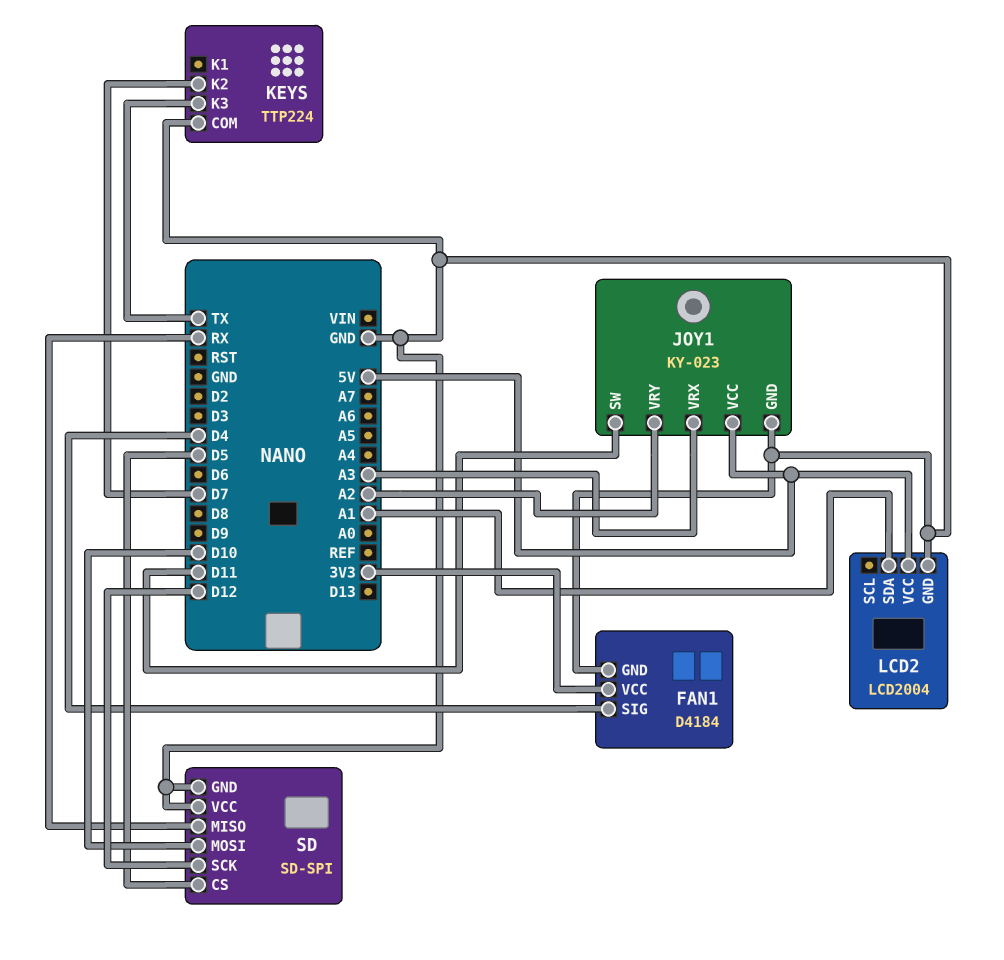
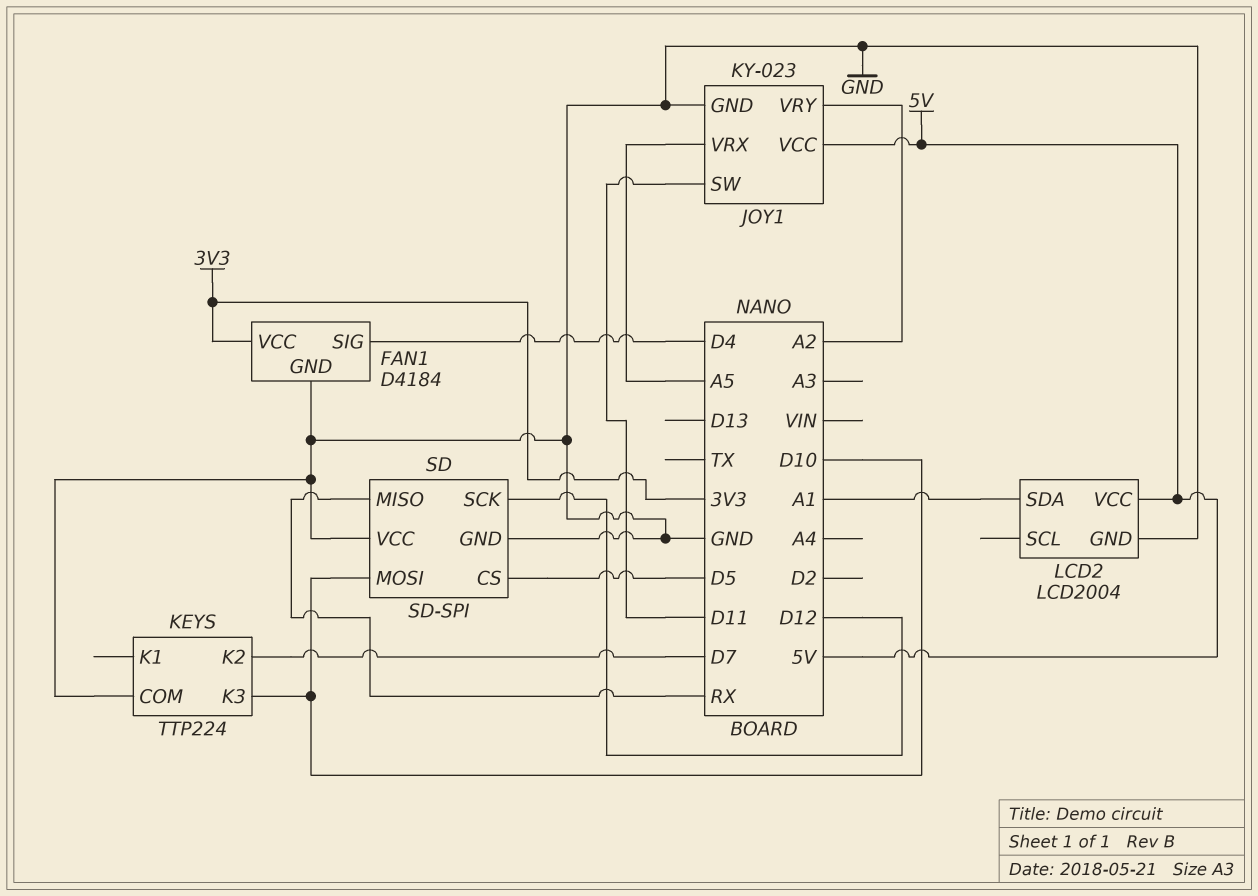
JOY1 pin VRX: A3 -> A5
KEYS pin K3: TX -> D10

